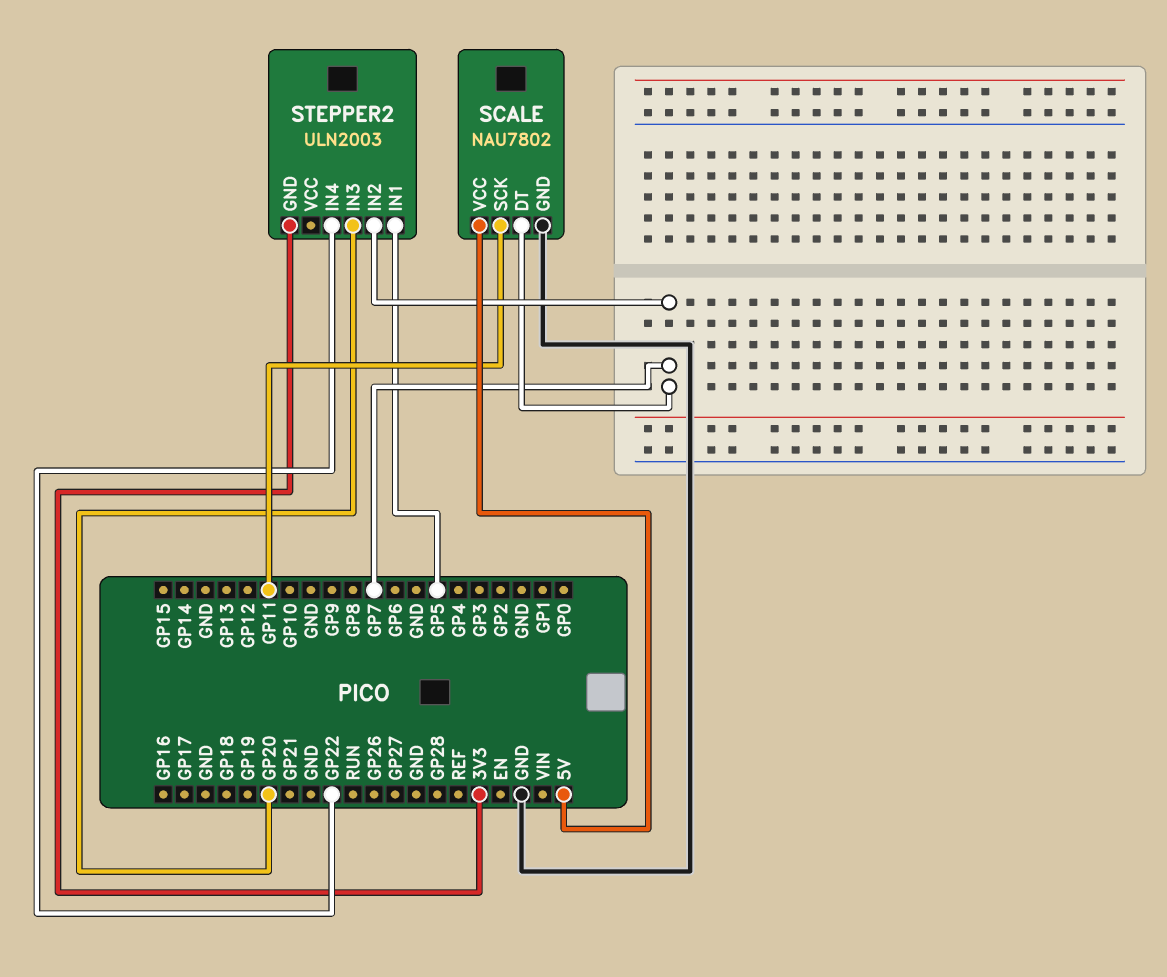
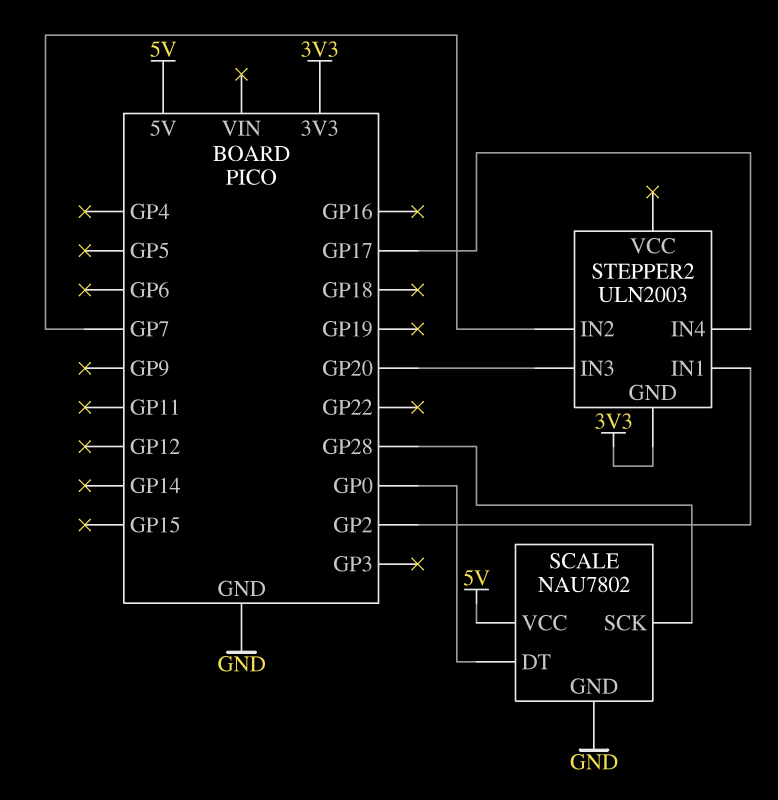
SCALE pin DT: GP7 -> GP0
SCALE pin SCK: GP11 -> GP28
STEPPER2 pin IN1: GP5 -> GP2
STEPPER2 pin IN4: GP22 -> GP17

